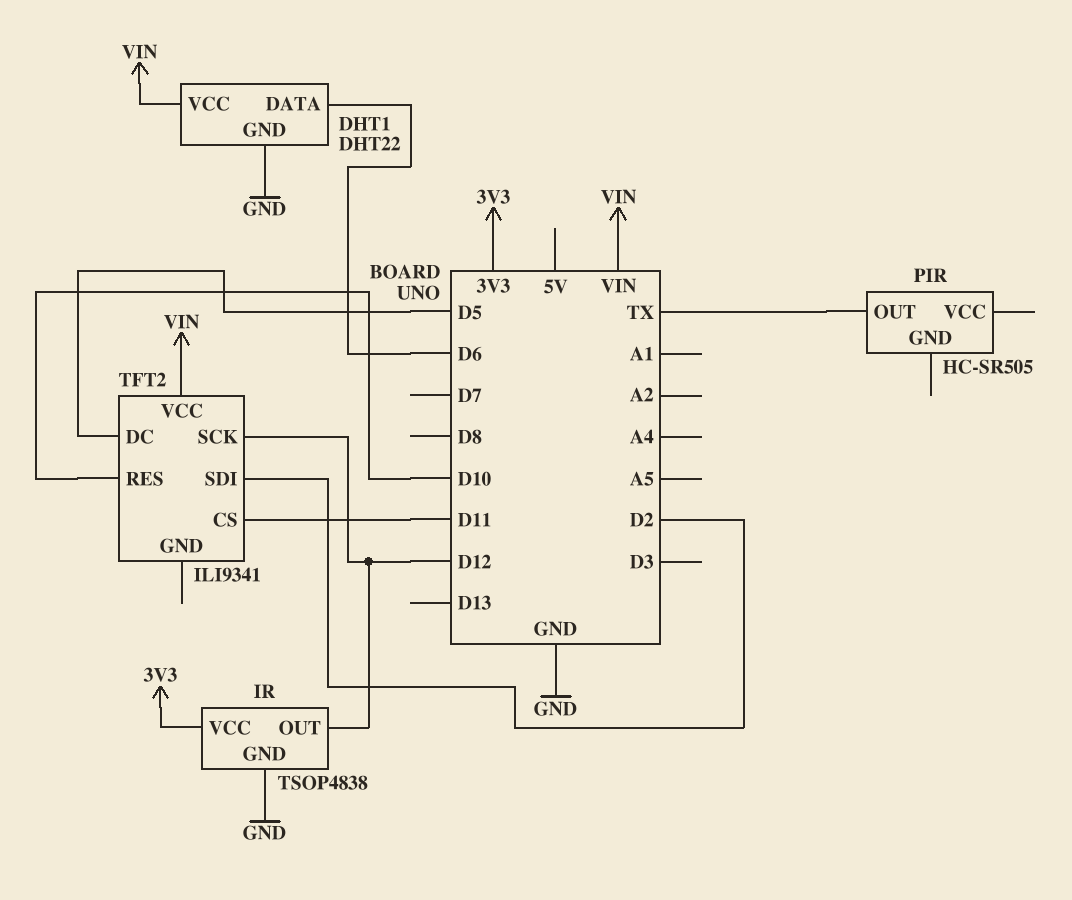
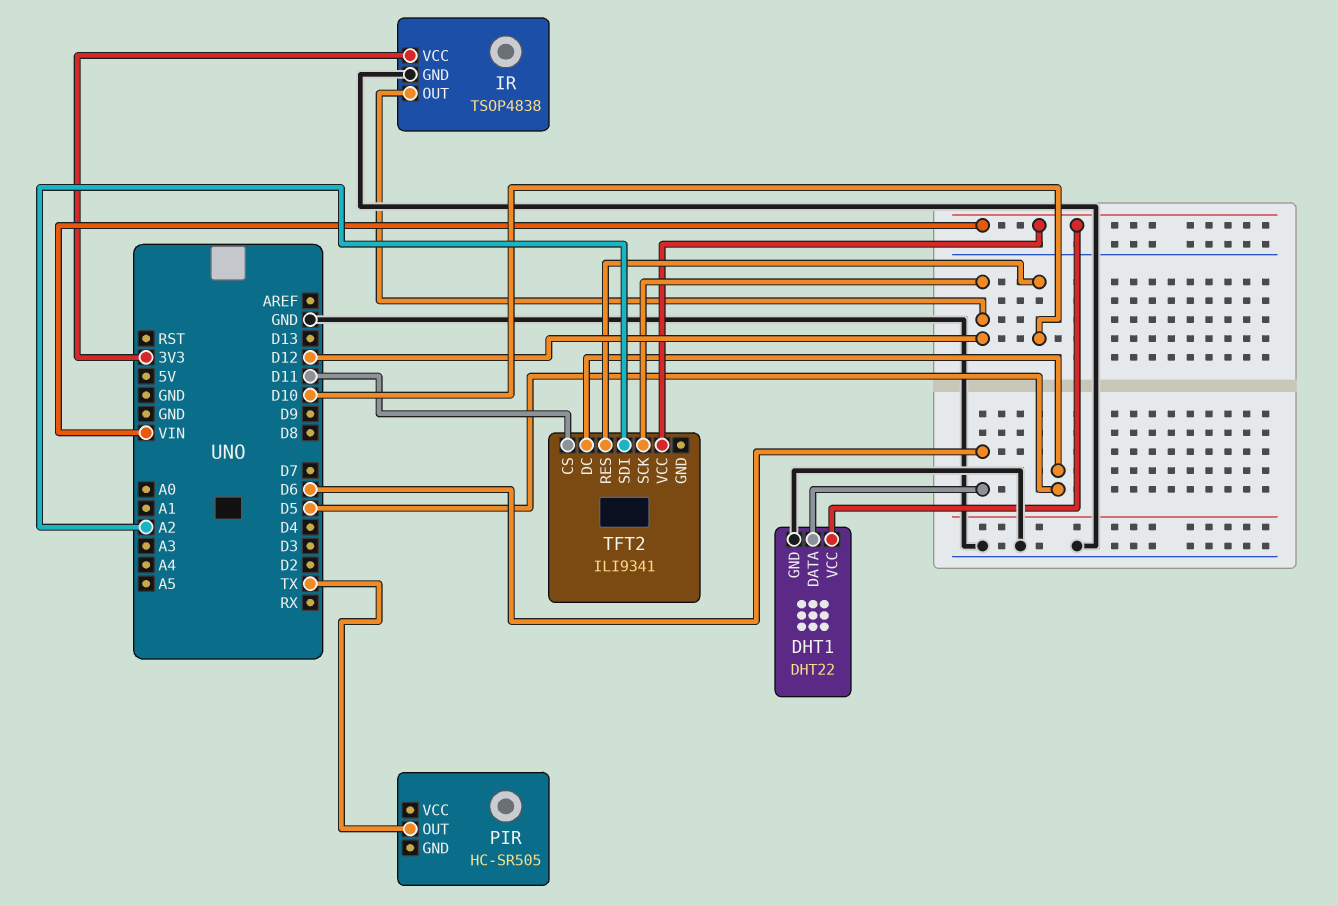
TFT2 pin SDI: D2 -> A2

